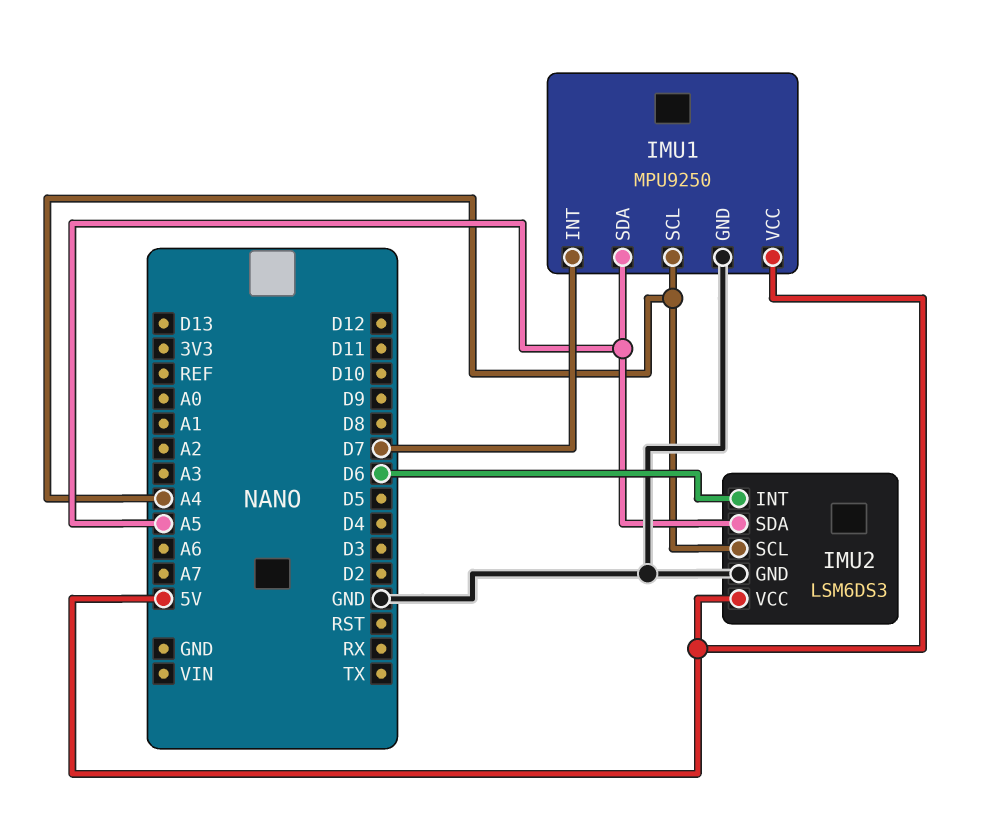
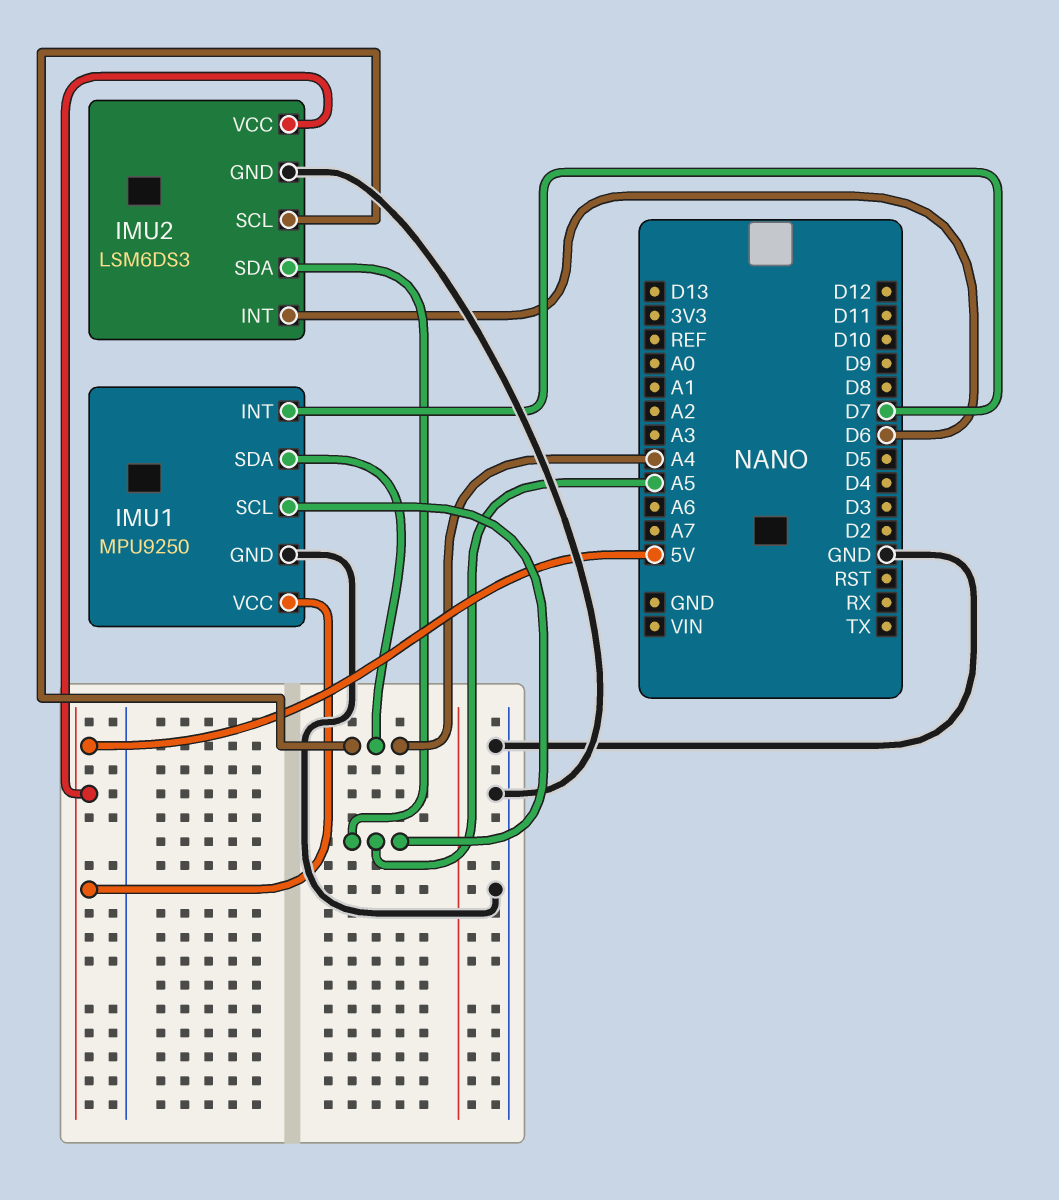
IMU1 pin SCL: A4 -> A5
IMU1 pin SDA: A5 -> A4

